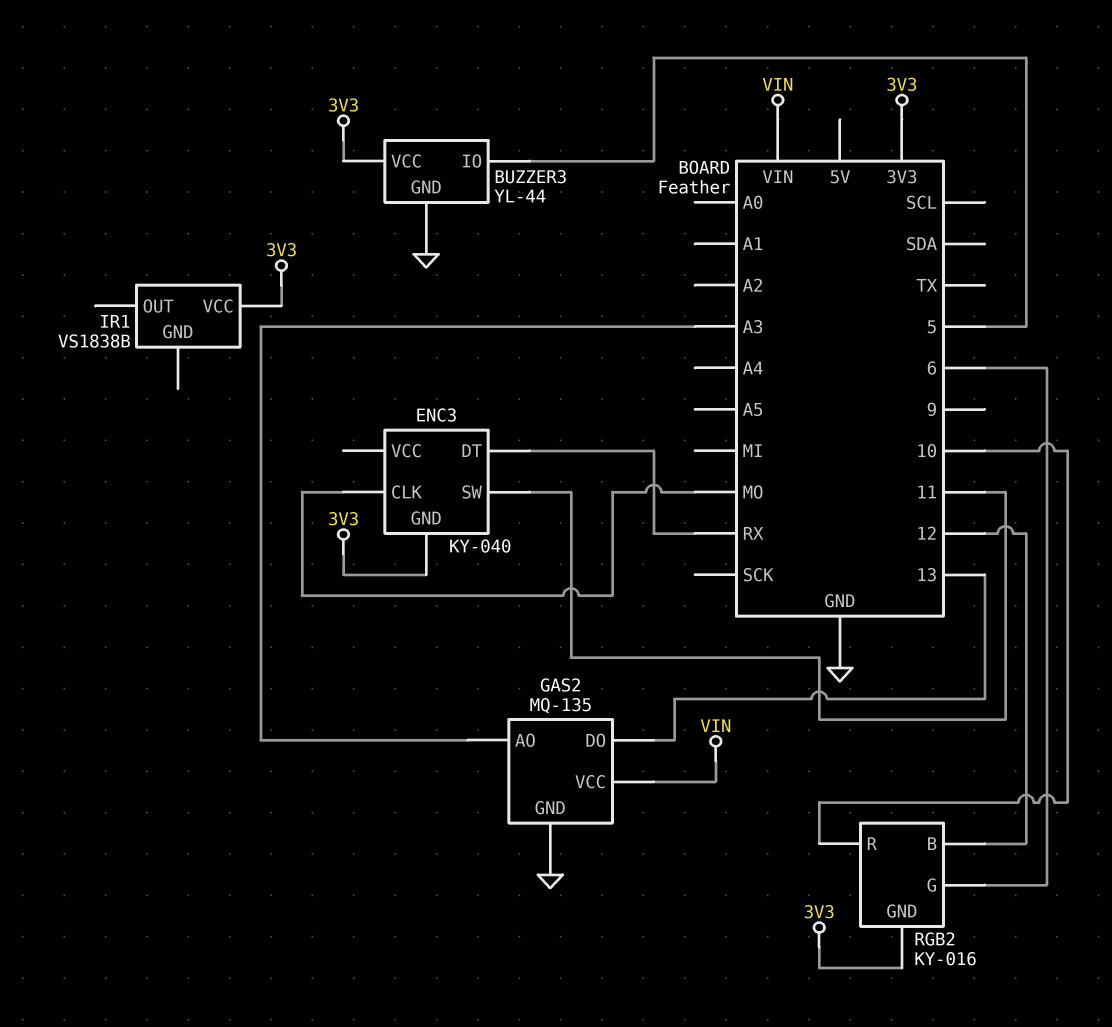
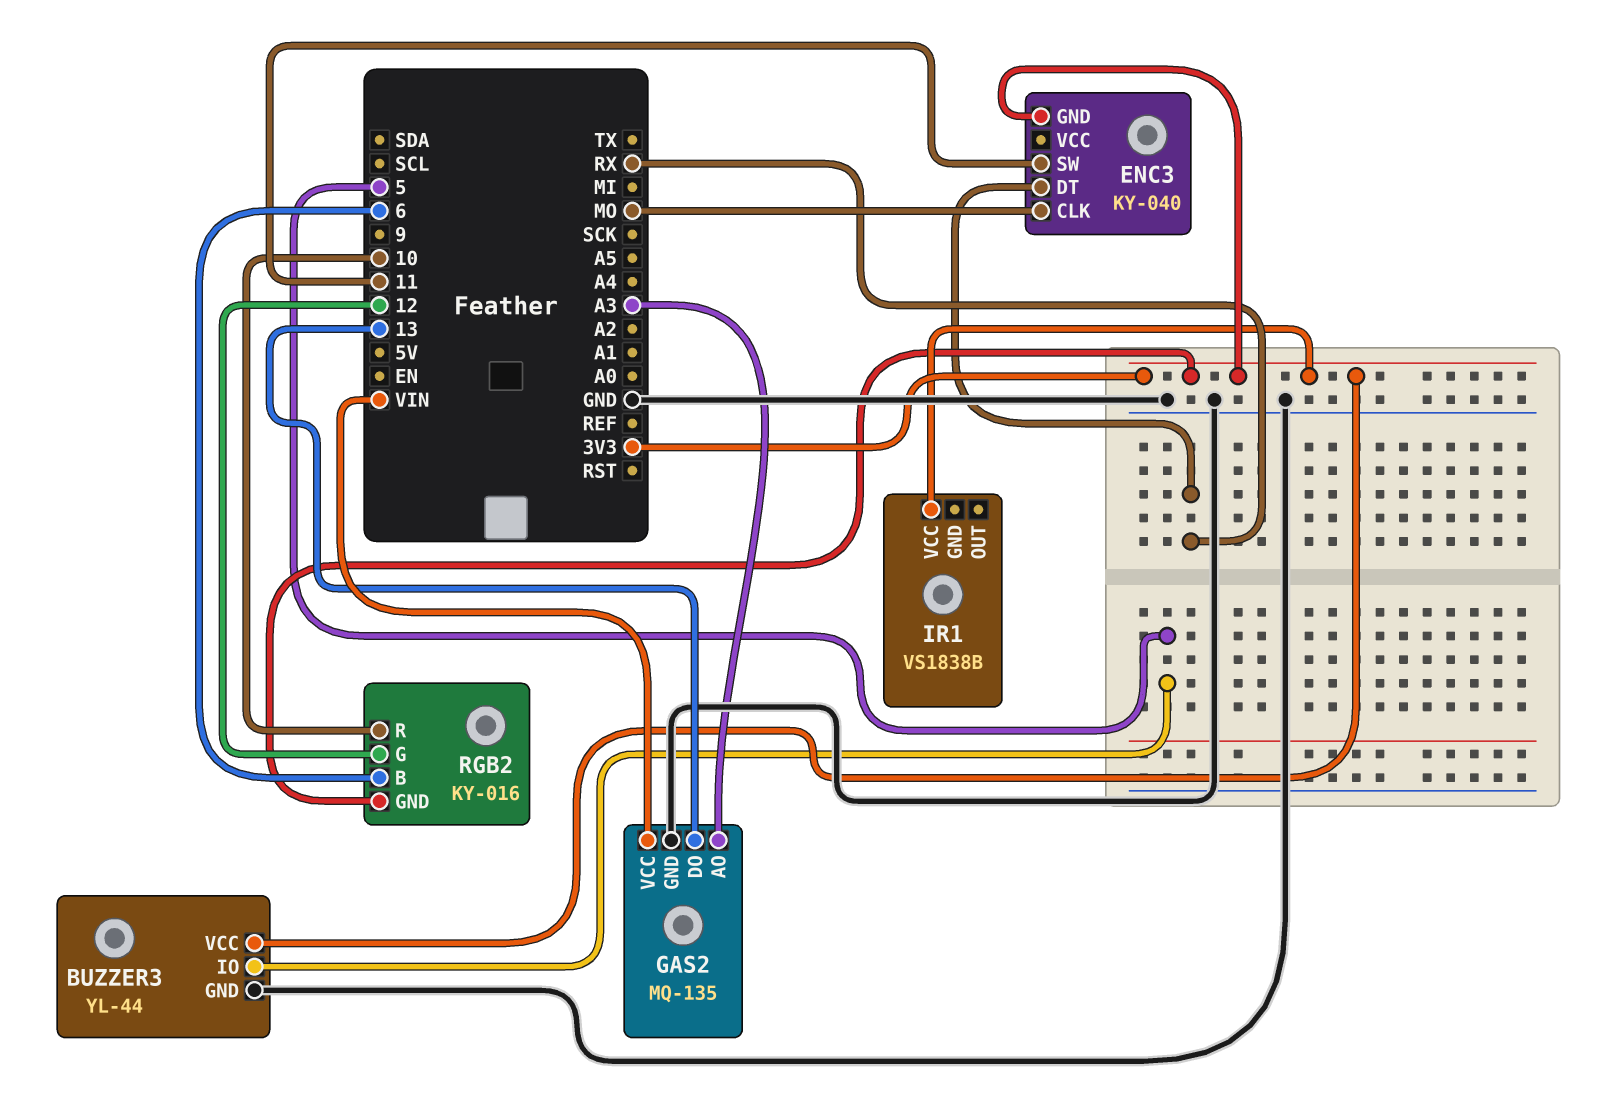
RGB2 pin B: 12 -> 6
RGB2 pin G: 6 -> 12

